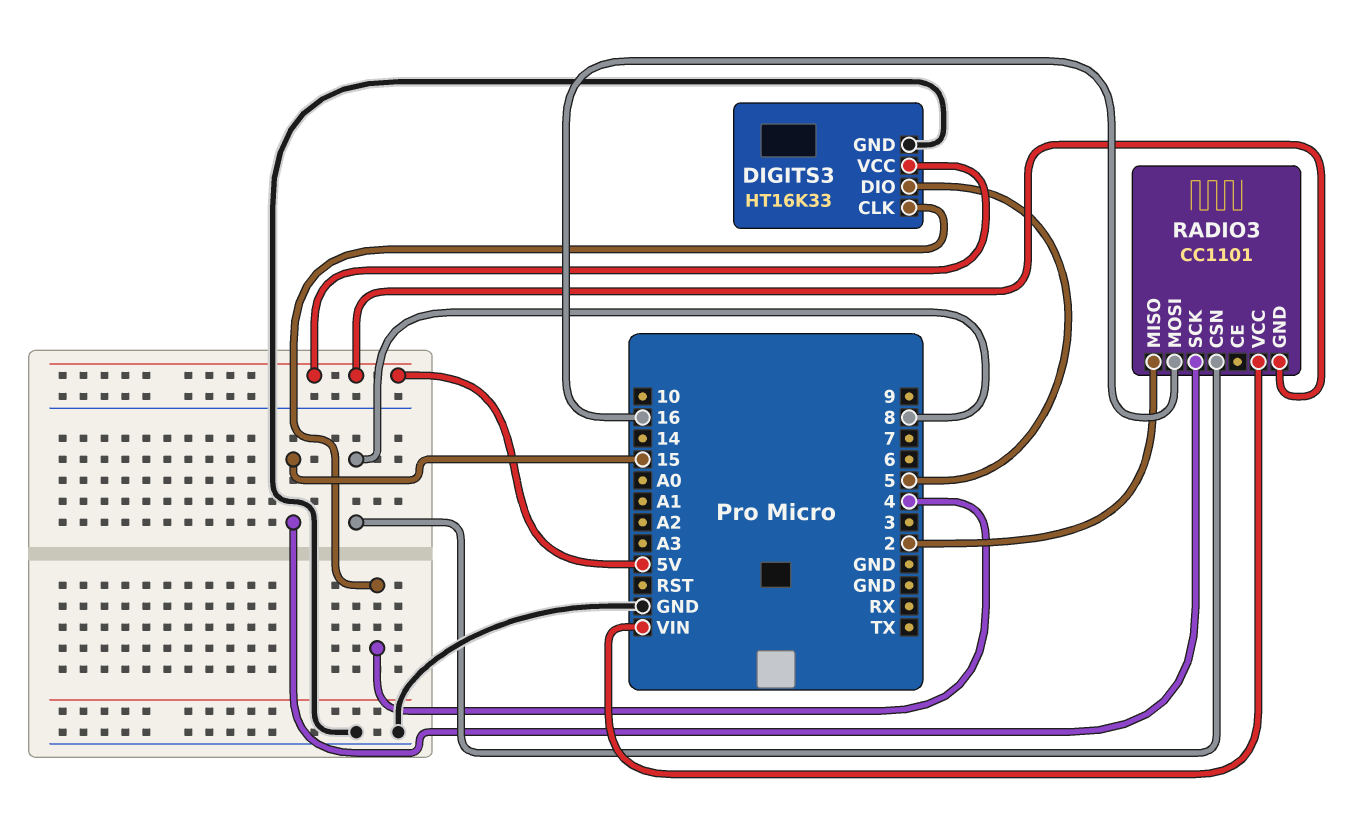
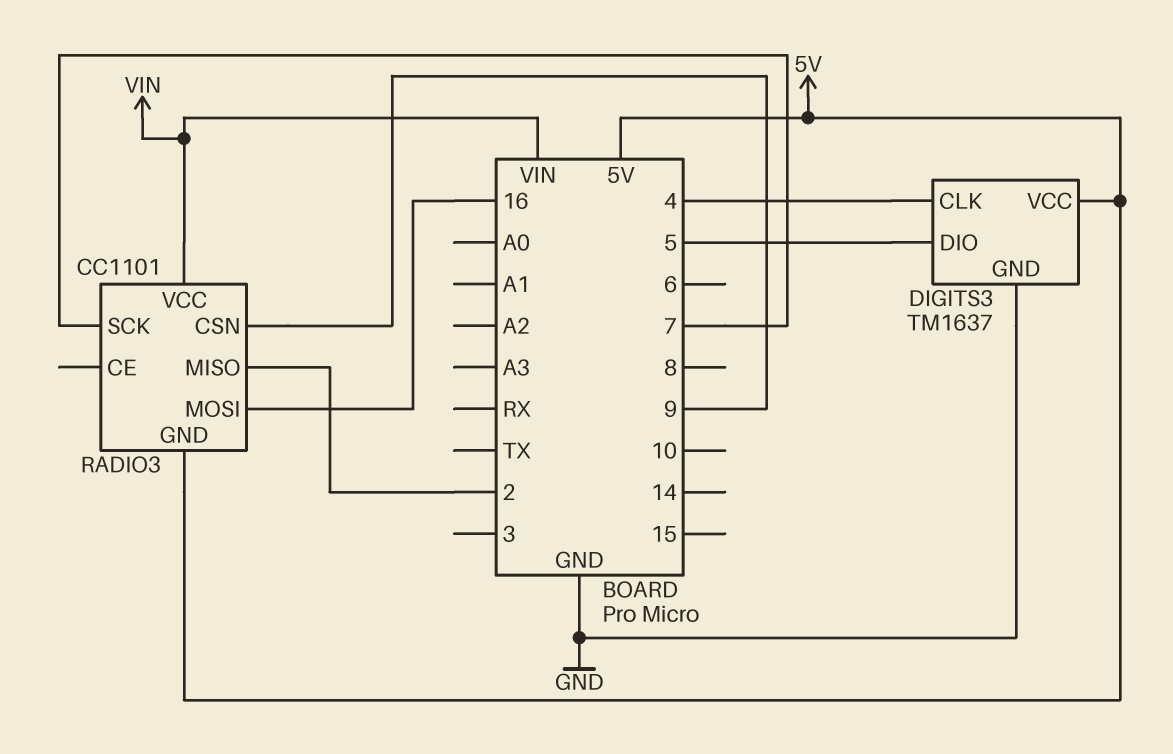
DIGITS3: HT16K33 -> TM1637
RADIO3 pin CSN: 8 -> 9
RADIO3 pin SCK: 15 -> 7

